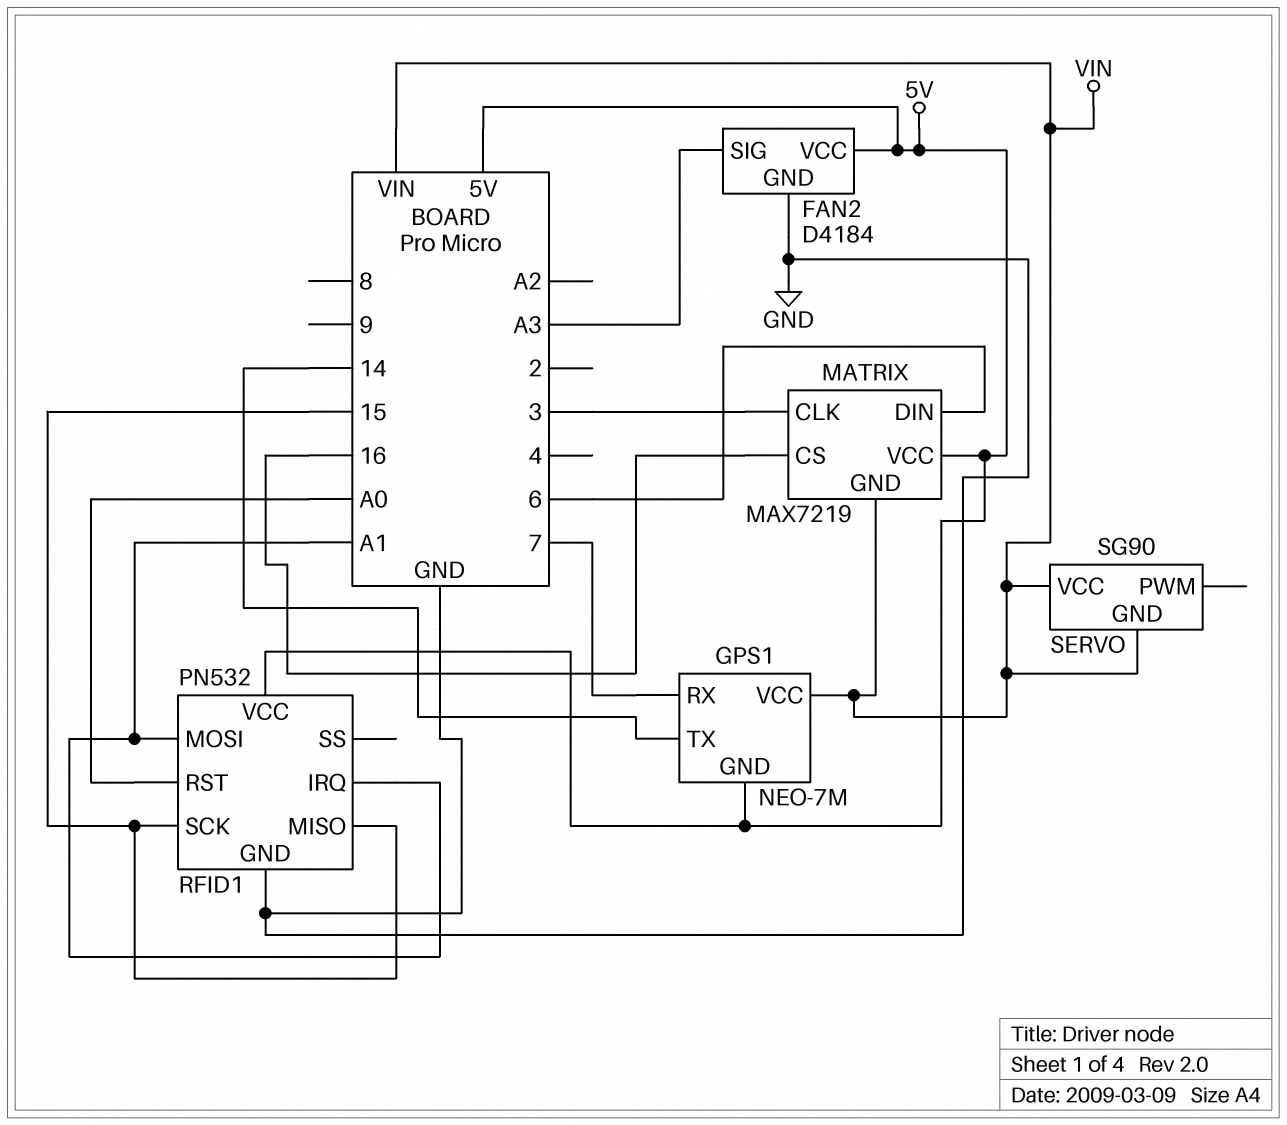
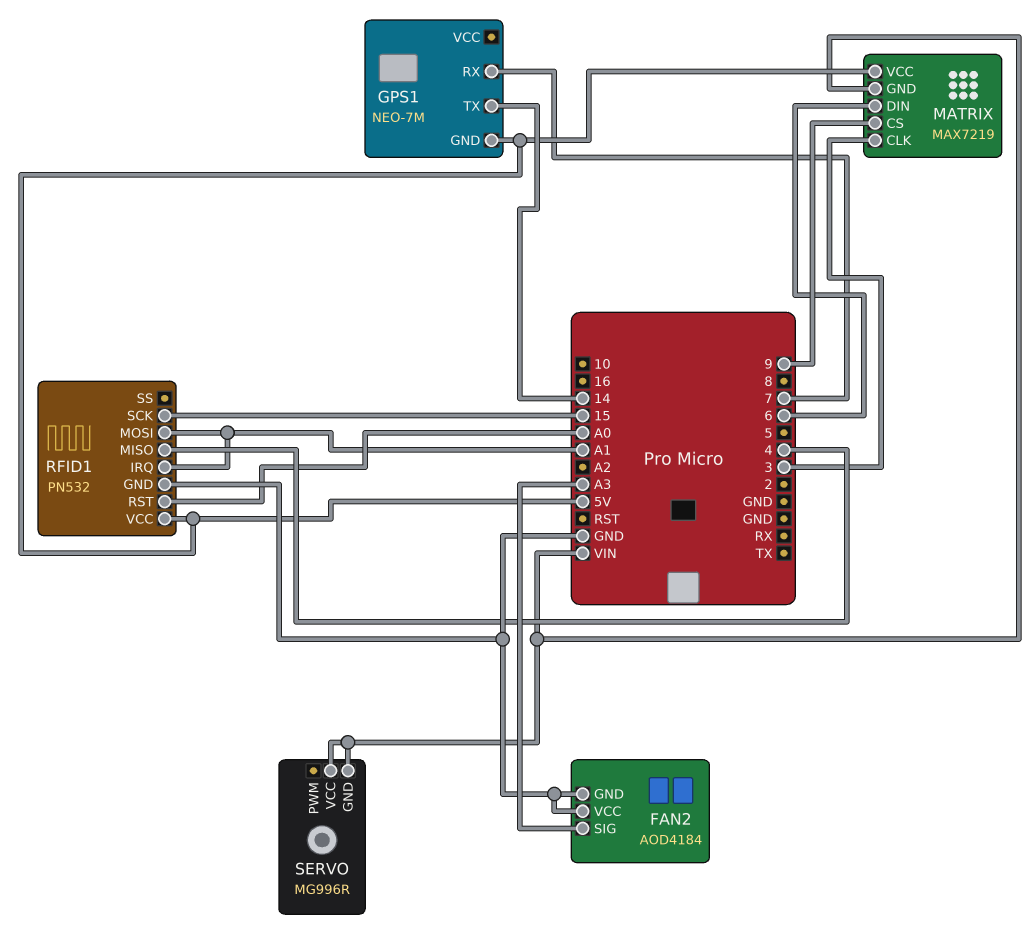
FAN2: D4184 -> AOD4184
FAN2 pin VCC: 5V -> GND
GPS1 pin VCC: VIN -> none
MATRIX pin CS: 16 -> 9
RFID1 pin MISO: 15 -> 4
SERVO: SG90 -> MG996R

